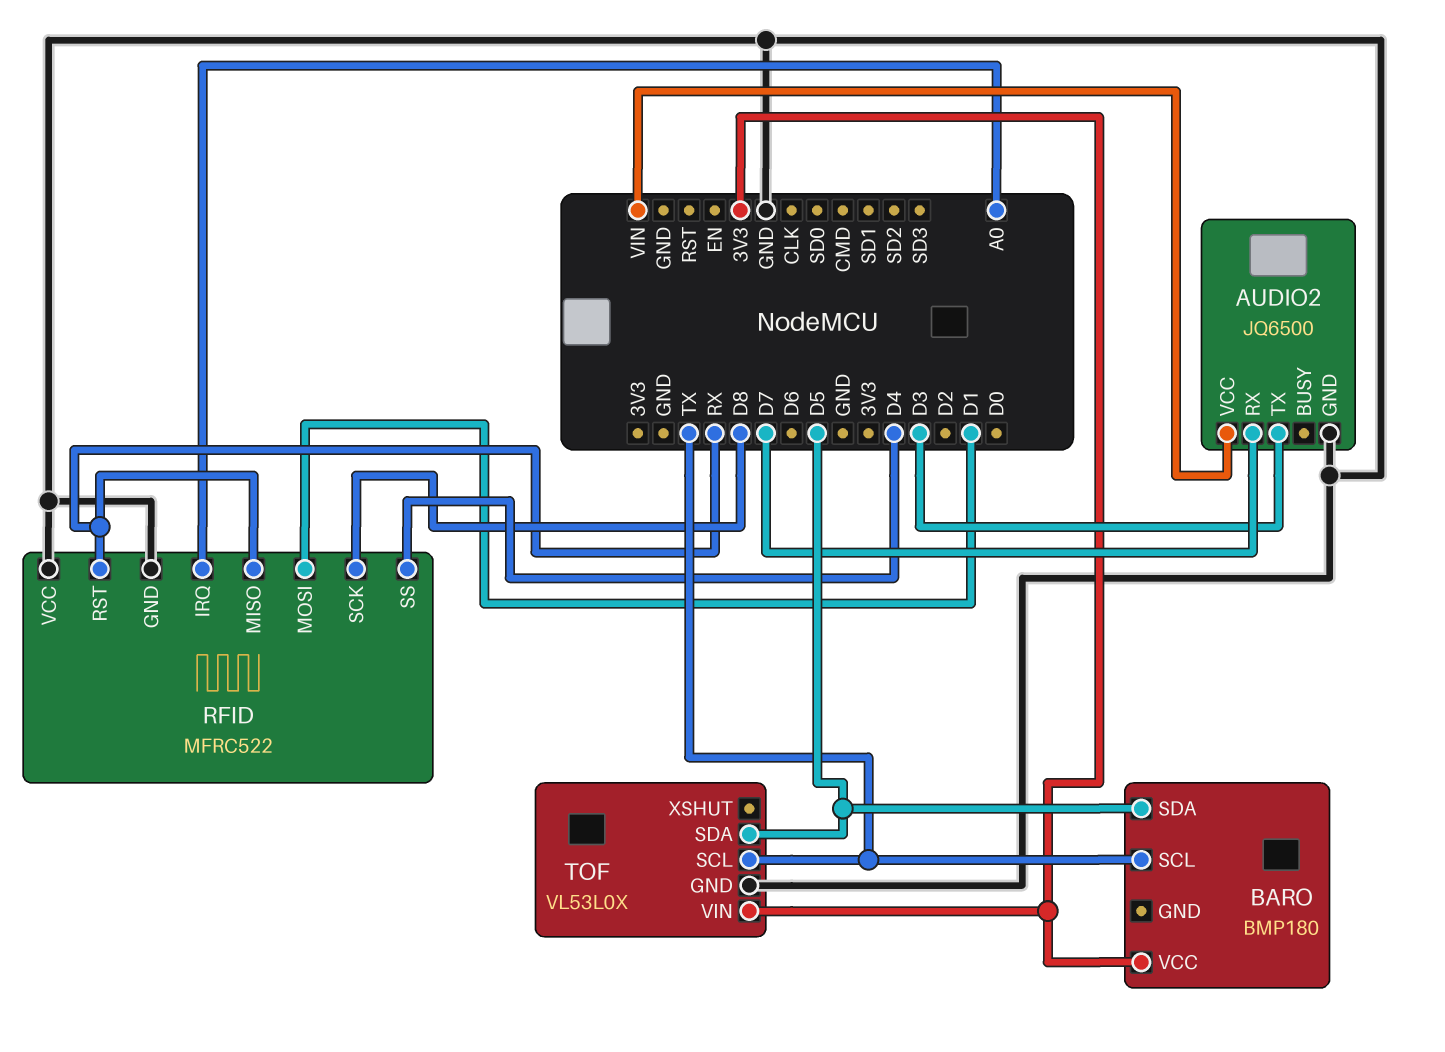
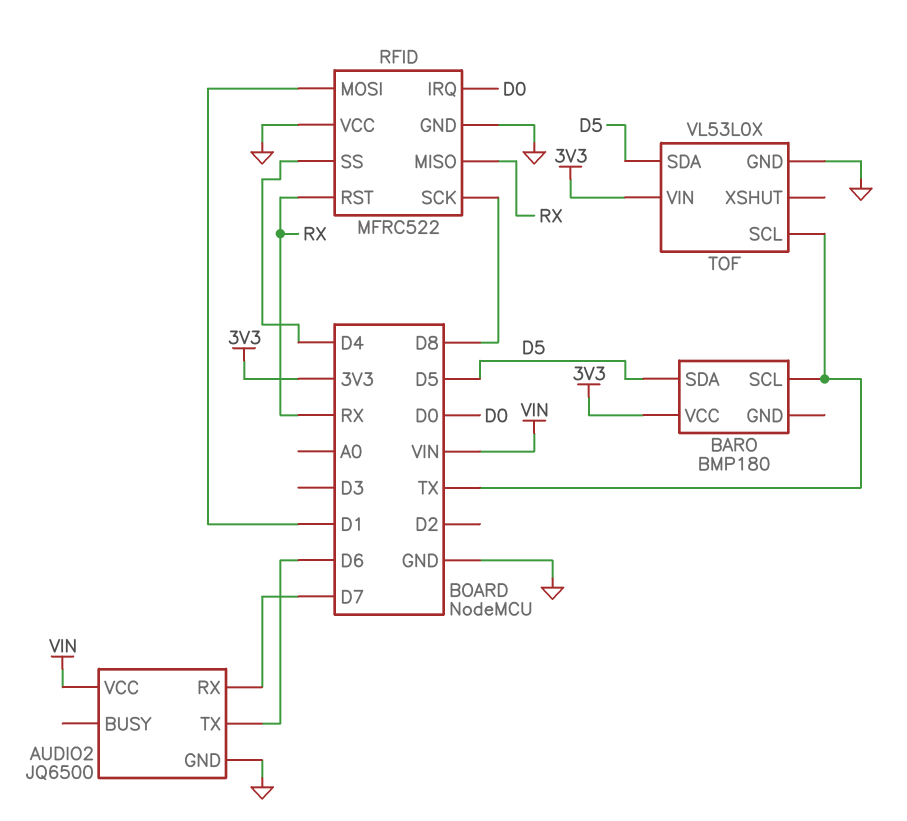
AUDIO2 pin TX: D3 -> D6
RFID pin IRQ: A0 -> D0

